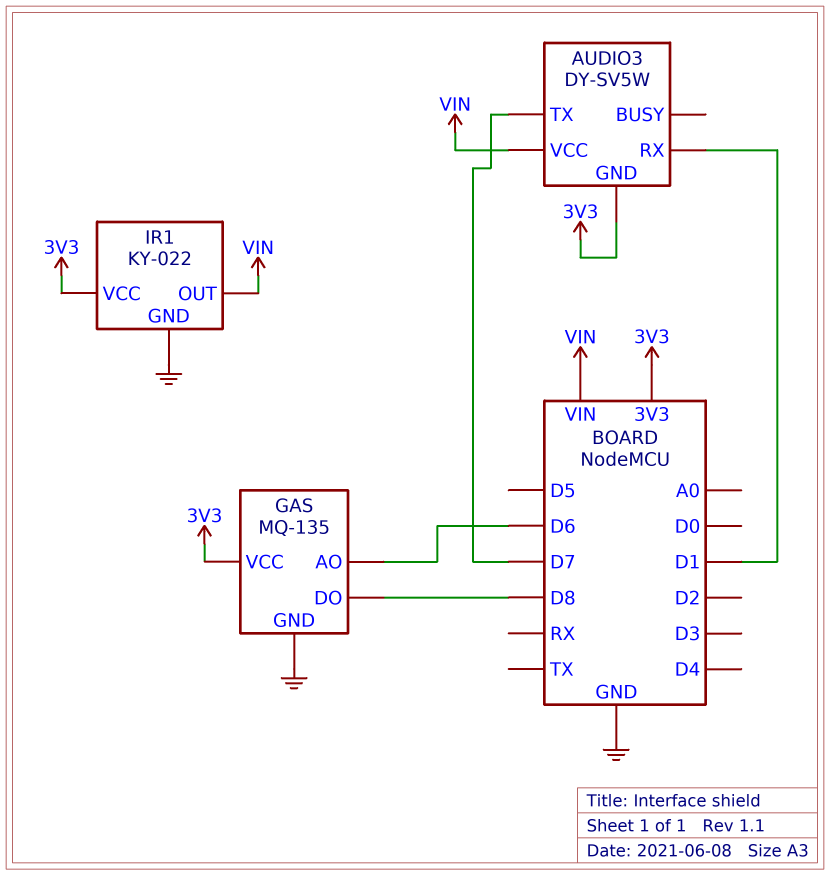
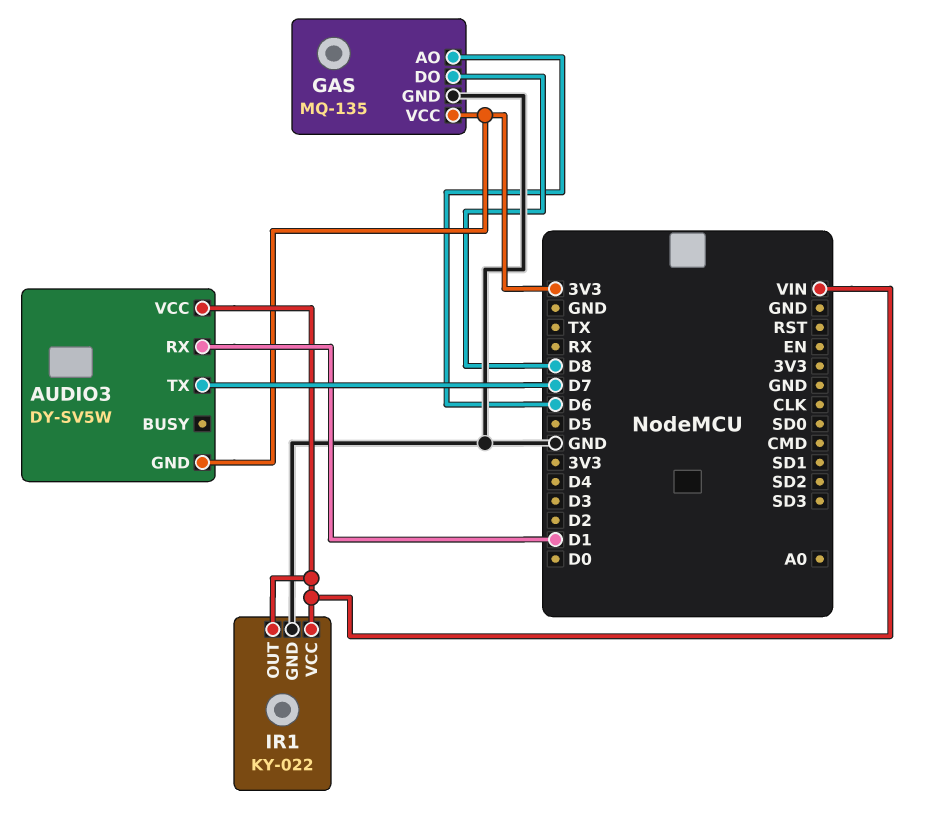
IR1 pin VCC: 3V3 -> VIN

